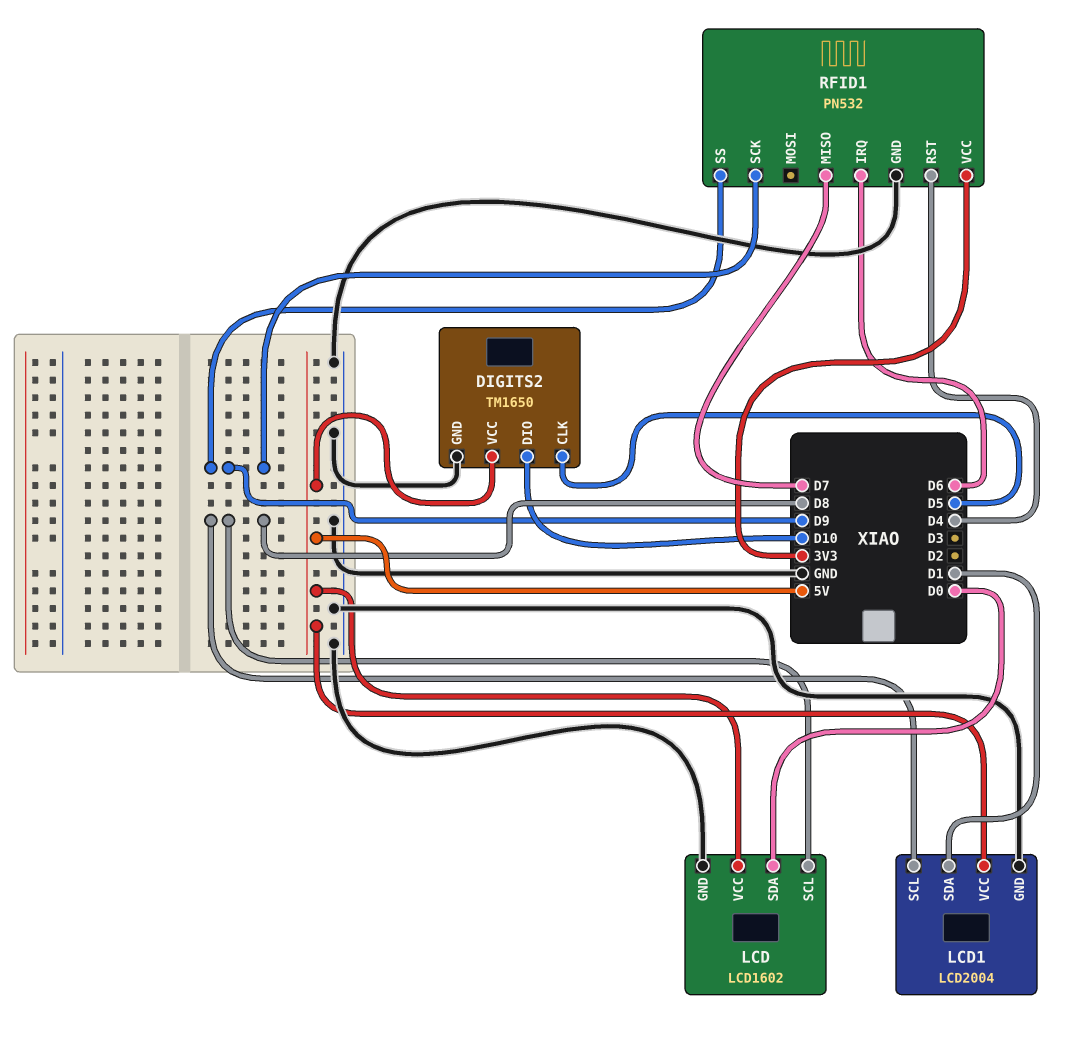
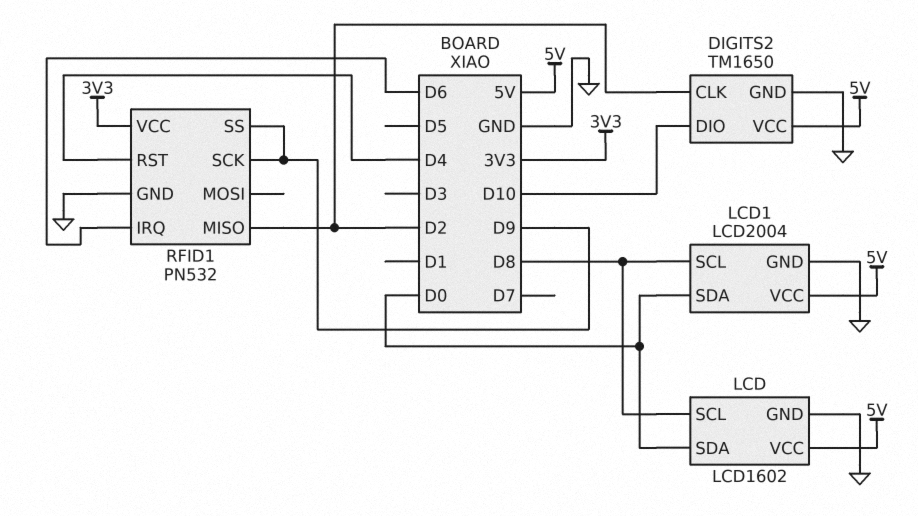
DIGITS2 pin CLK: D5 -> D2
LCD1 pin SDA: D1 -> D0
RFID1 pin MISO: D7 -> D2

